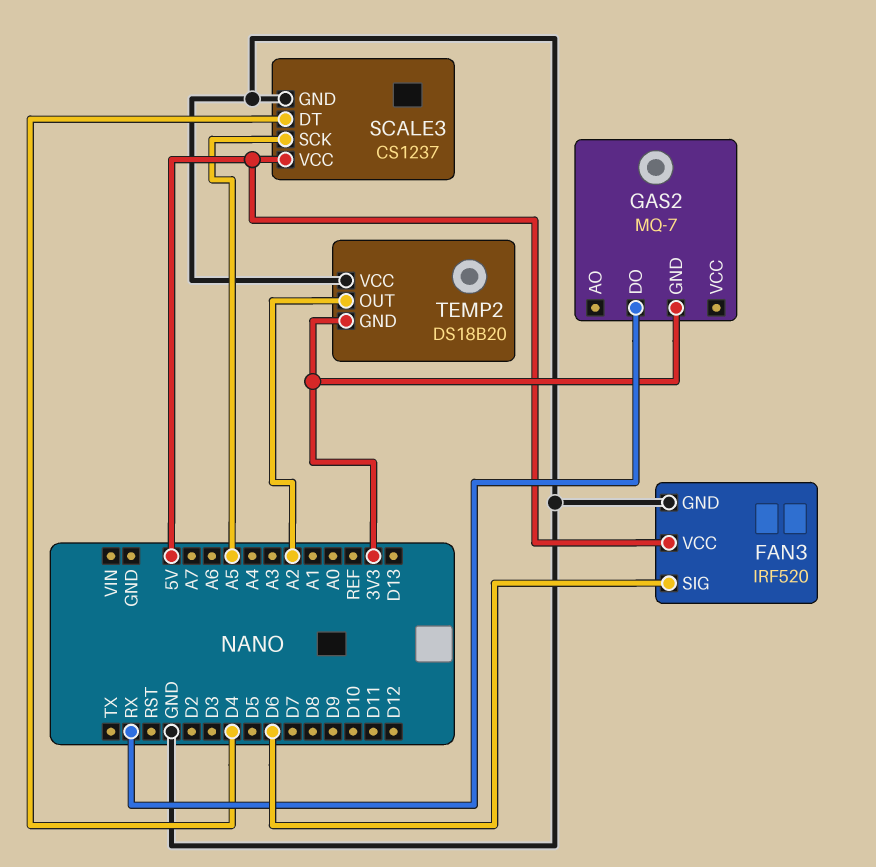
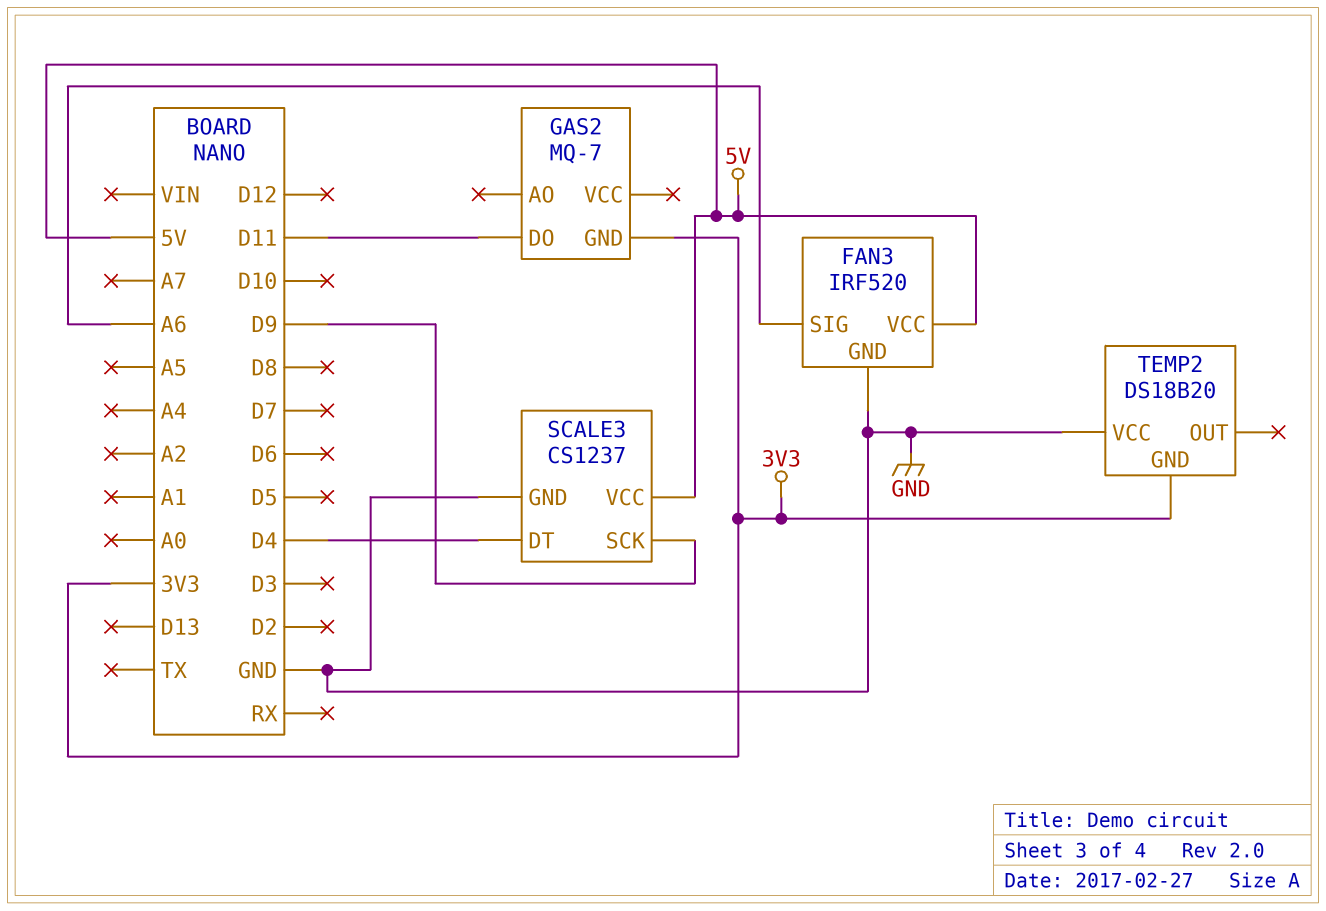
FAN3 pin SIG: D6 -> A6
GAS2 pin DO: RX -> D11
SCALE3 pin SCK: A5 -> D9
TEMP2 pin OUT: A2 -> none

